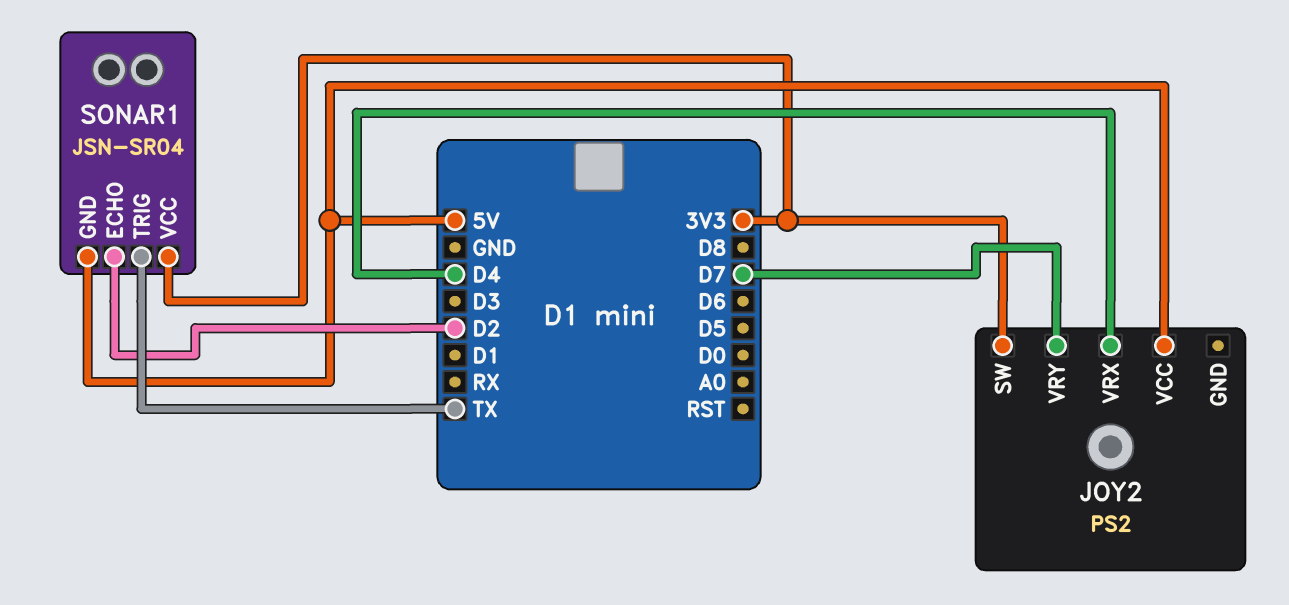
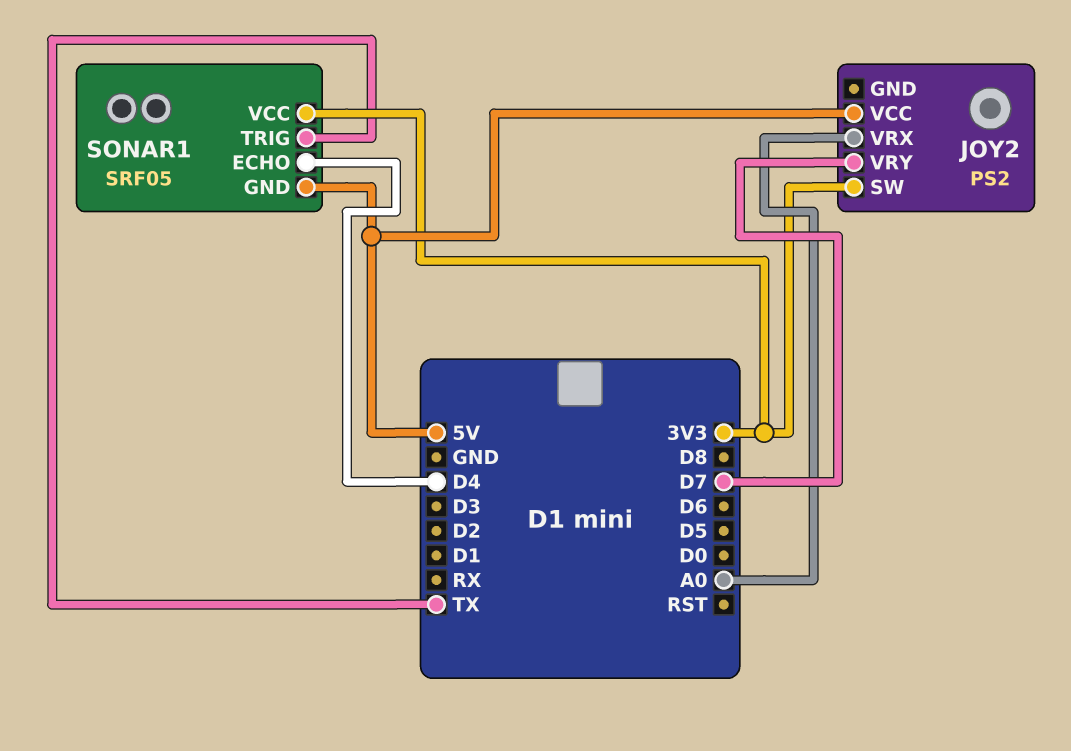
JOY2 pin VRX: D4 -> A0
SONAR1: JSN-SR04 -> SRF05
SONAR1 pin ECHO: D2 -> D4

